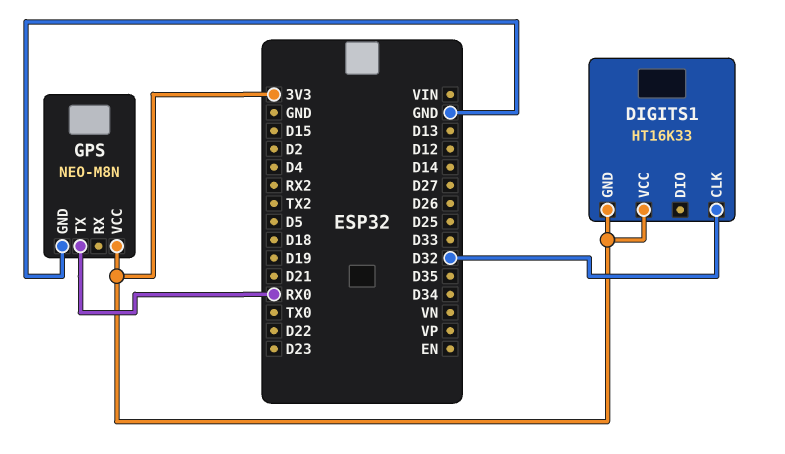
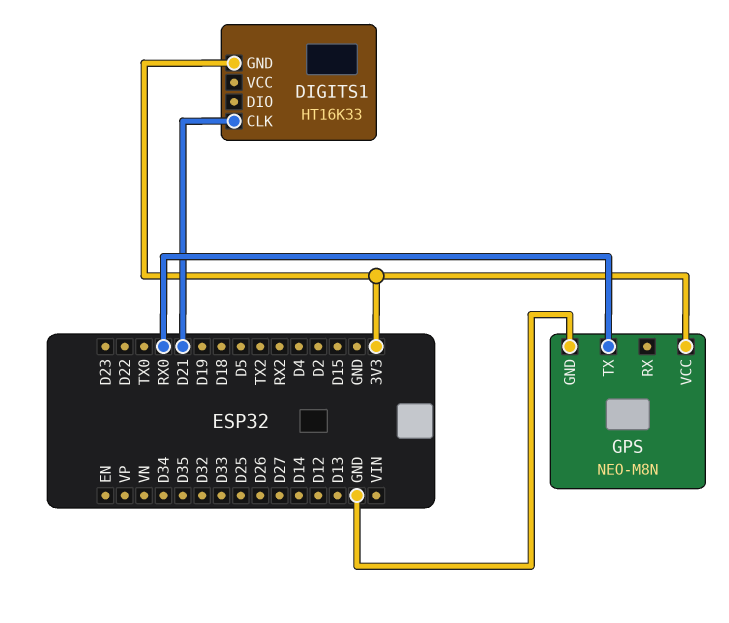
DIGITS1 pin CLK: D32 -> D21
DIGITS1 pin VCC: 3V3 -> none

